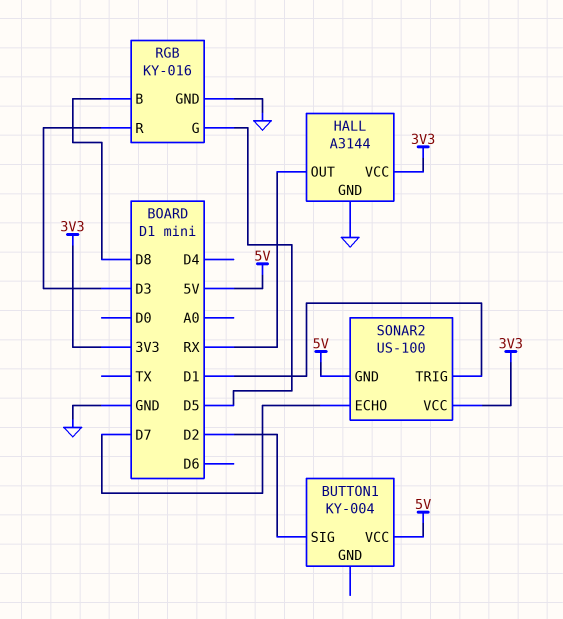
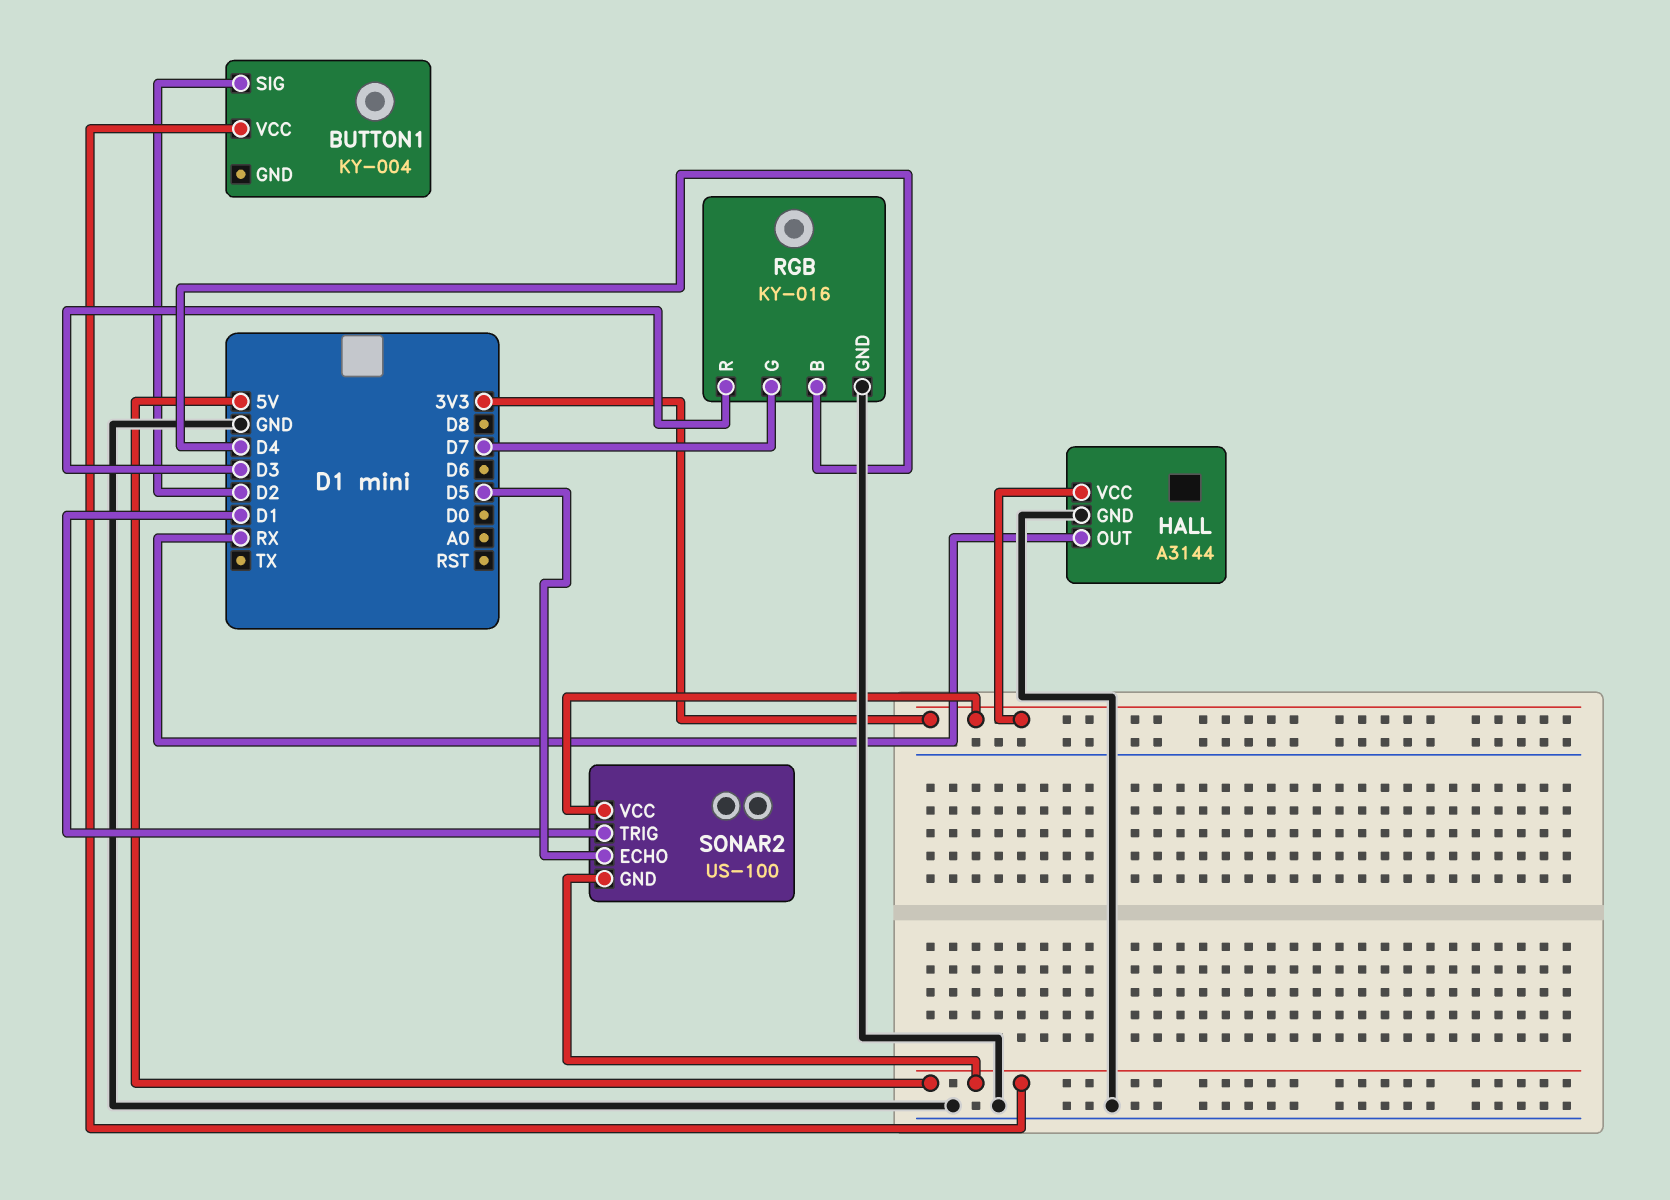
RGB pin B: D8 -> D4
RGB pin G: D5 -> D7
SONAR2 pin ECHO: D7 -> D5

